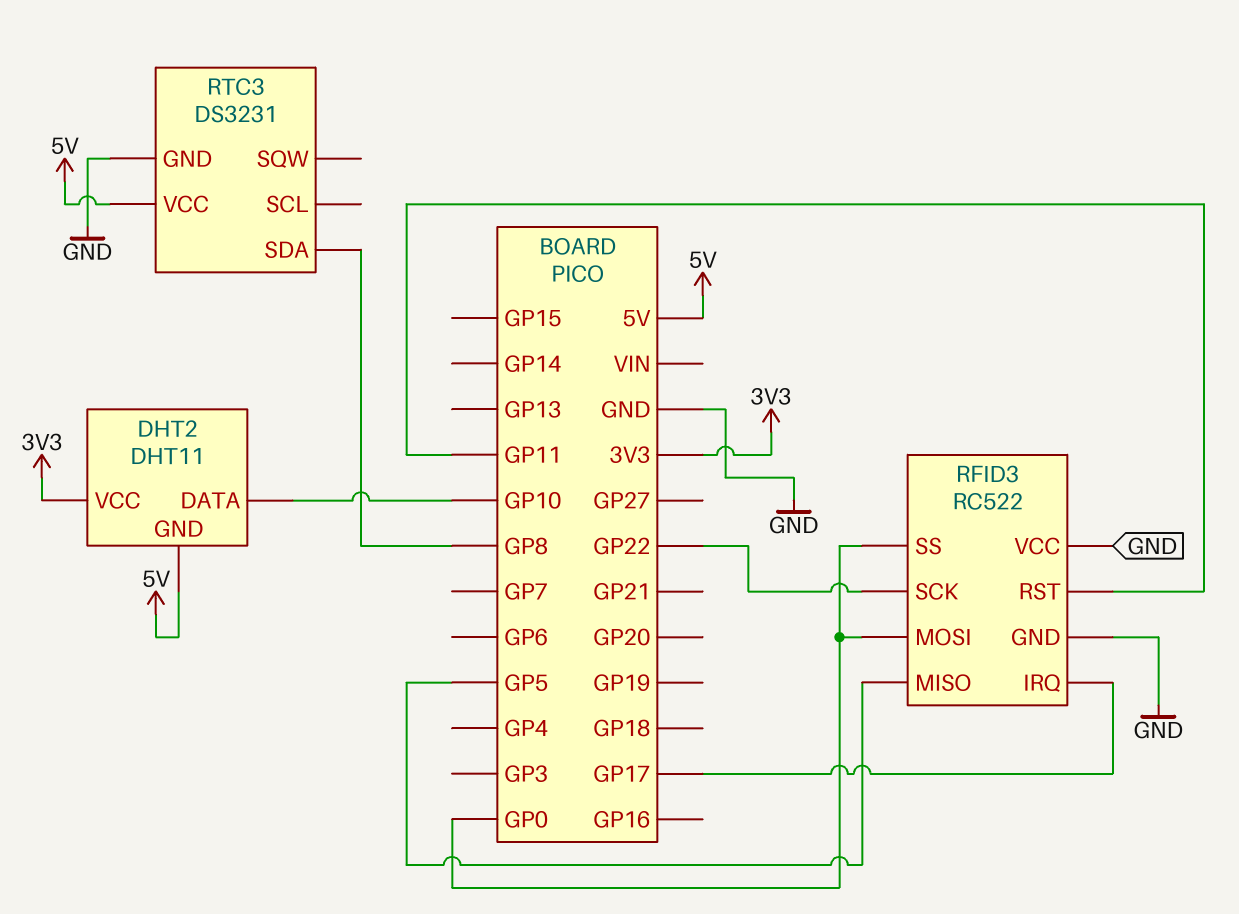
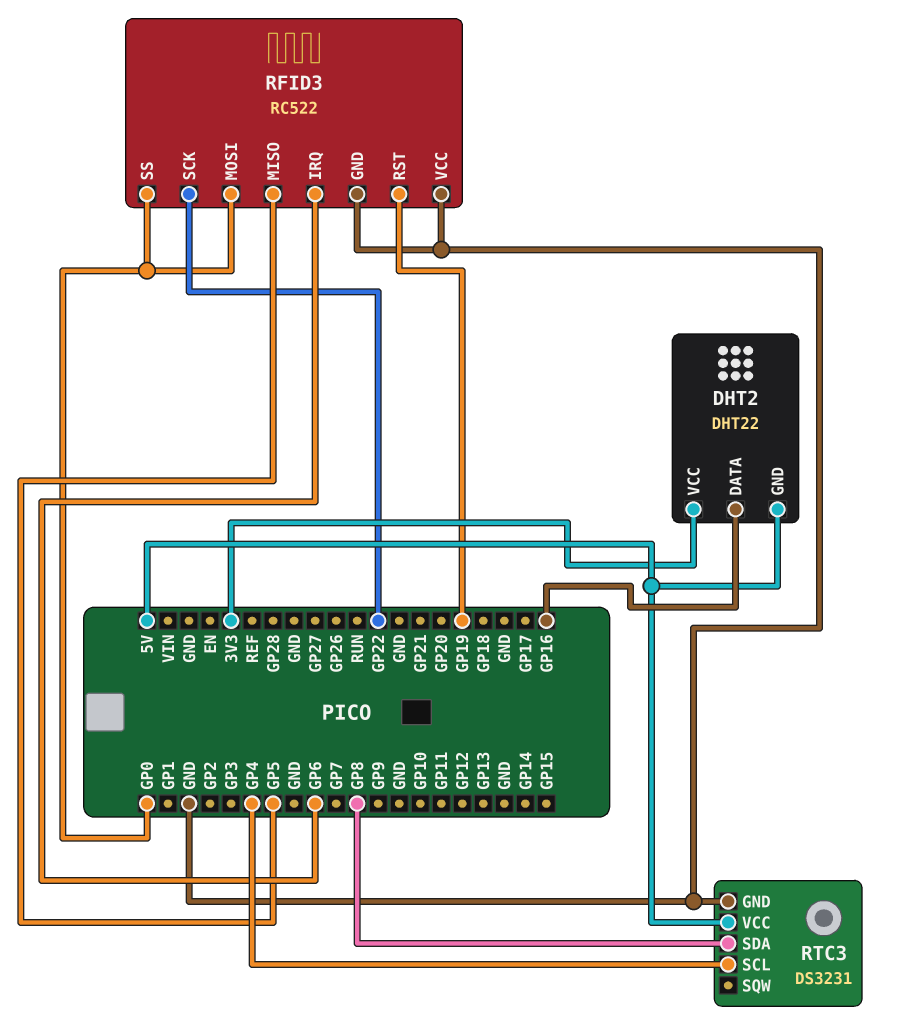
DHT2: DHT11 -> DHT22
DHT2 pin DATA: GP10 -> GP16
RFID3 pin IRQ: GP17 -> GP6
RFID3 pin RST: GP11 -> GP19
RTC3 pin SCL: none -> GP4

